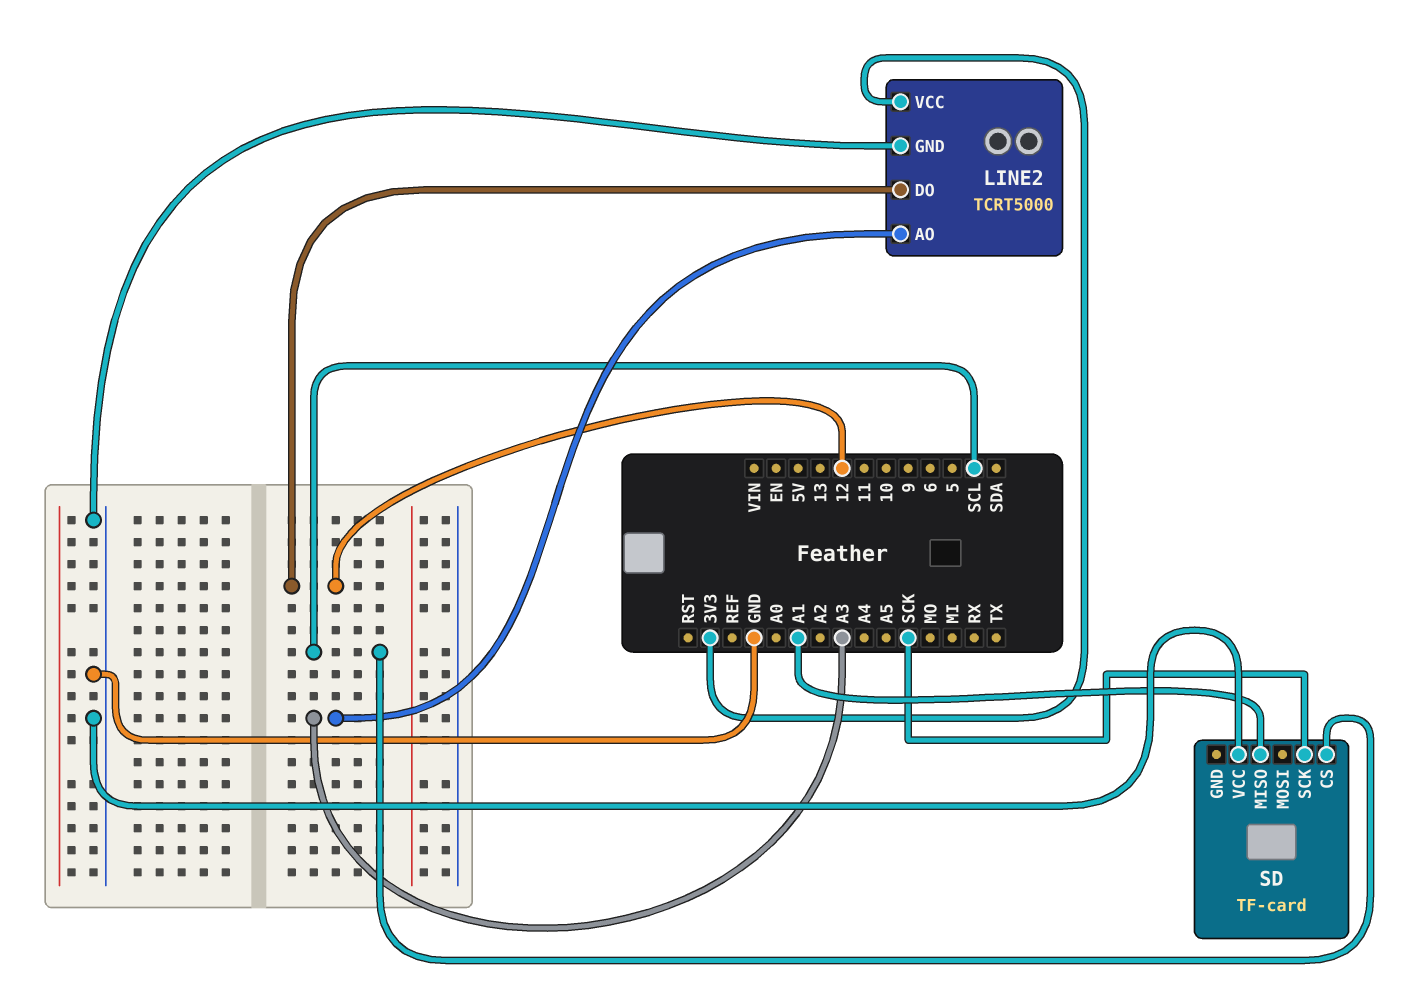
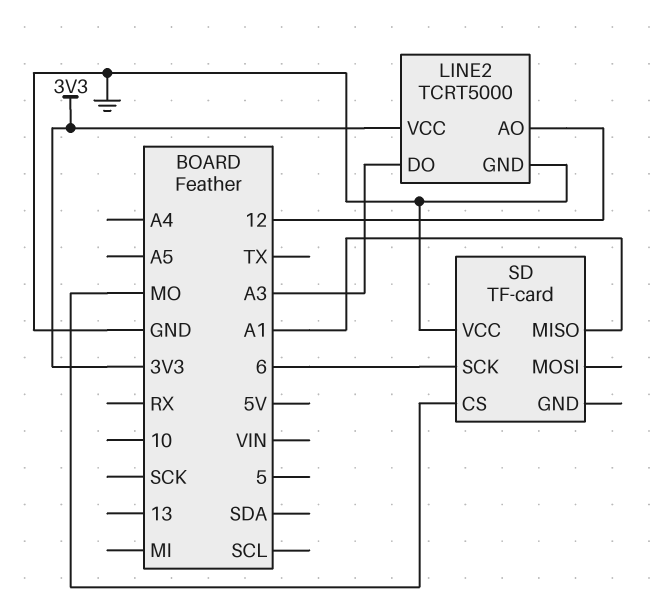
LINE2 pin AO: A3 -> 12
LINE2 pin DO: 12 -> A3
SD pin CS: SCL -> MO
SD pin SCK: SCK -> 6

